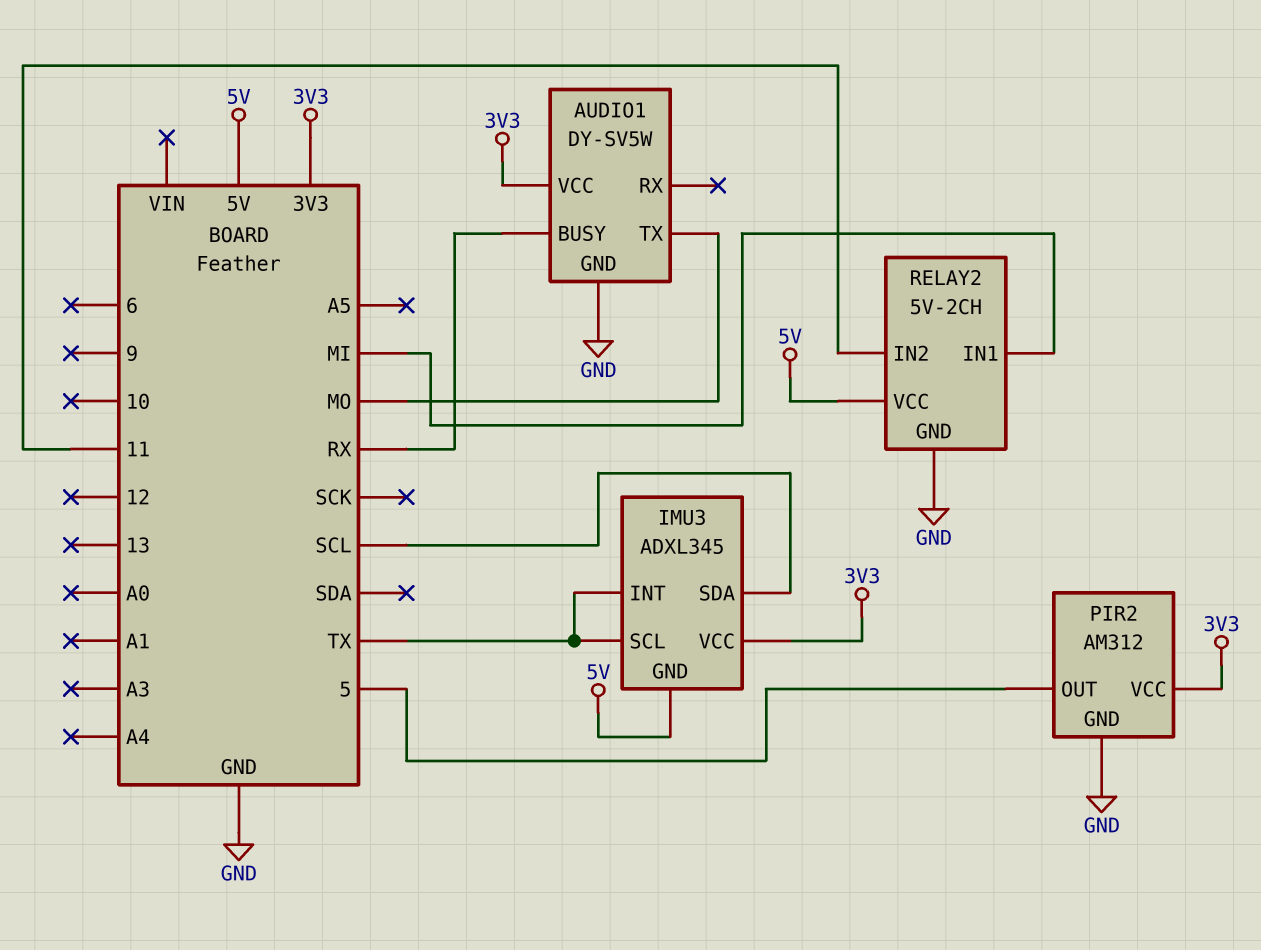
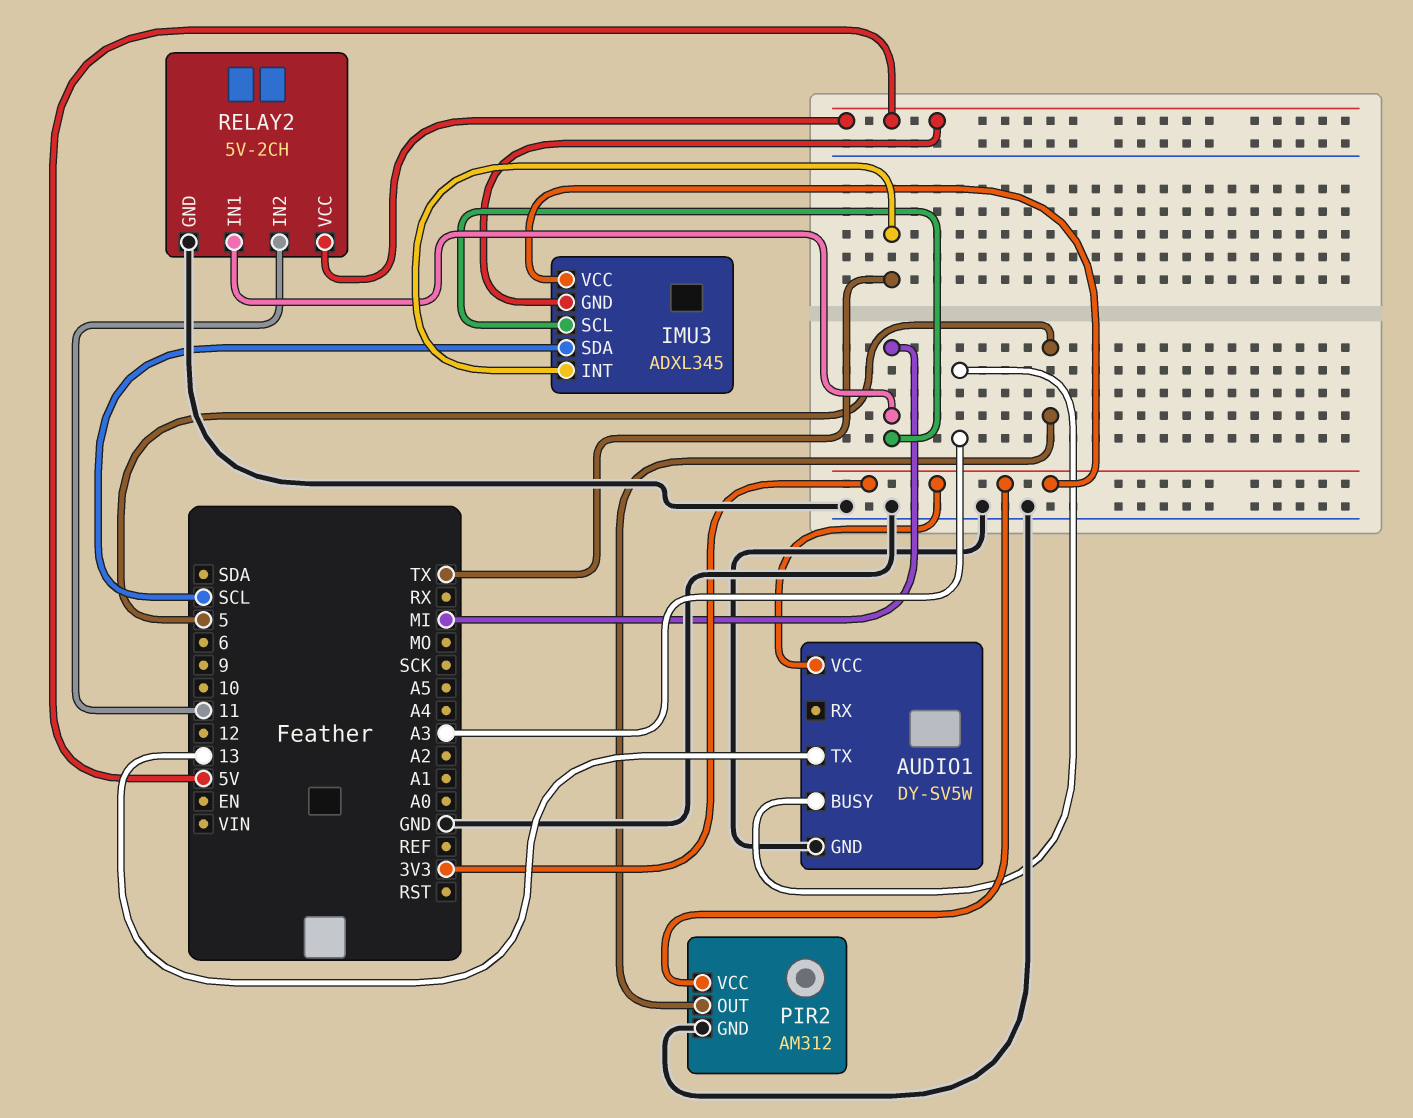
AUDIO1 pin BUSY: RX -> A3
AUDIO1 pin TX: MO -> 13
IMU3 pin SCL: TX -> MI

